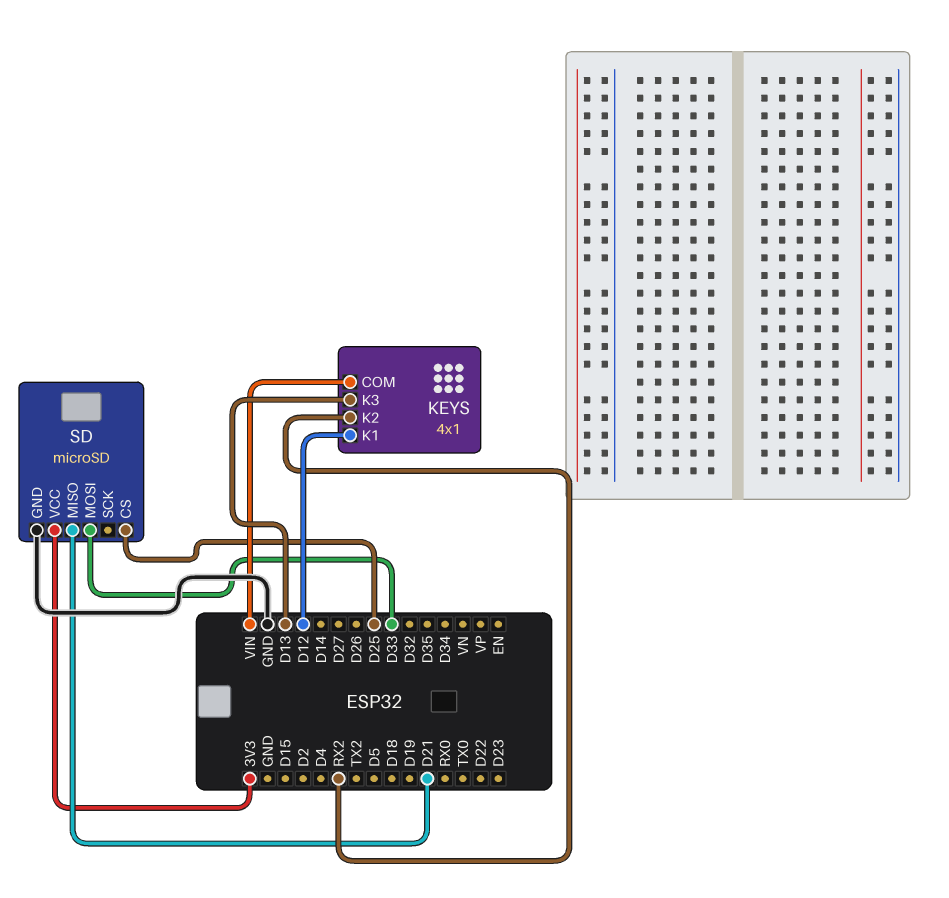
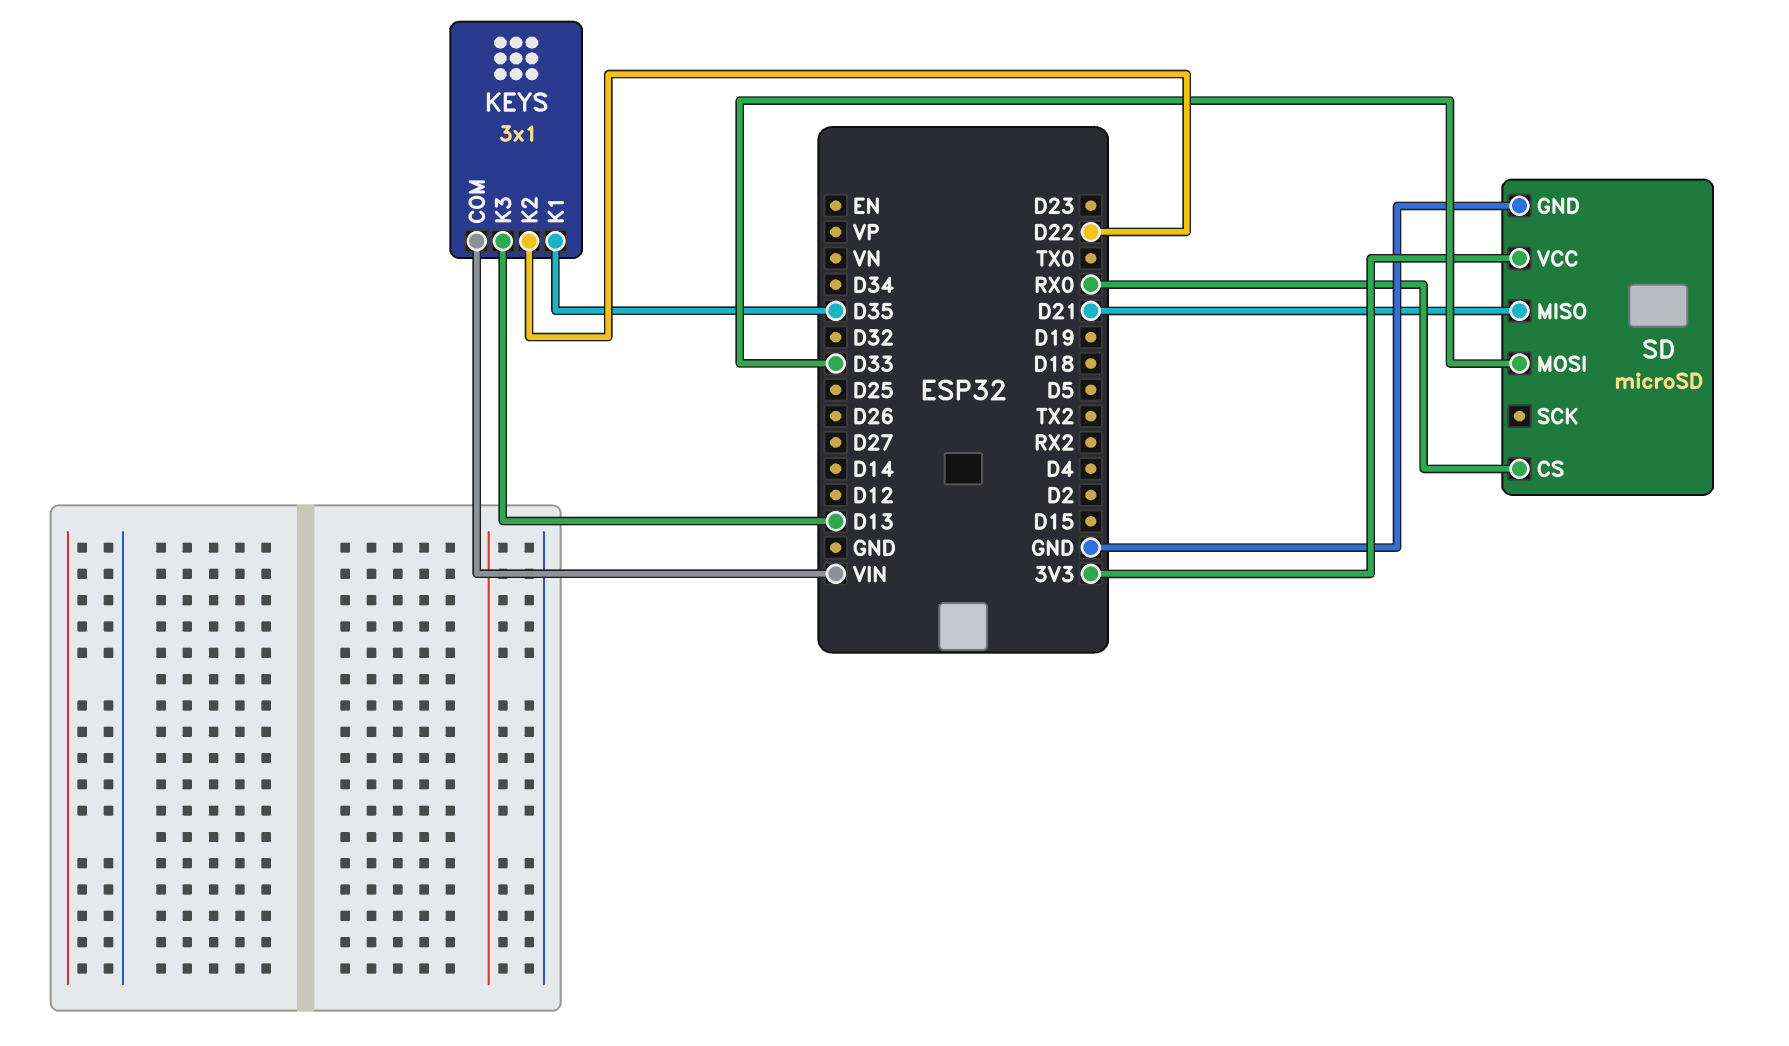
KEYS: 4x1 -> 3x1
KEYS pin K1: D12 -> D35
KEYS pin K2: RX2 -> D22
SD pin CS: D25 -> RX0

